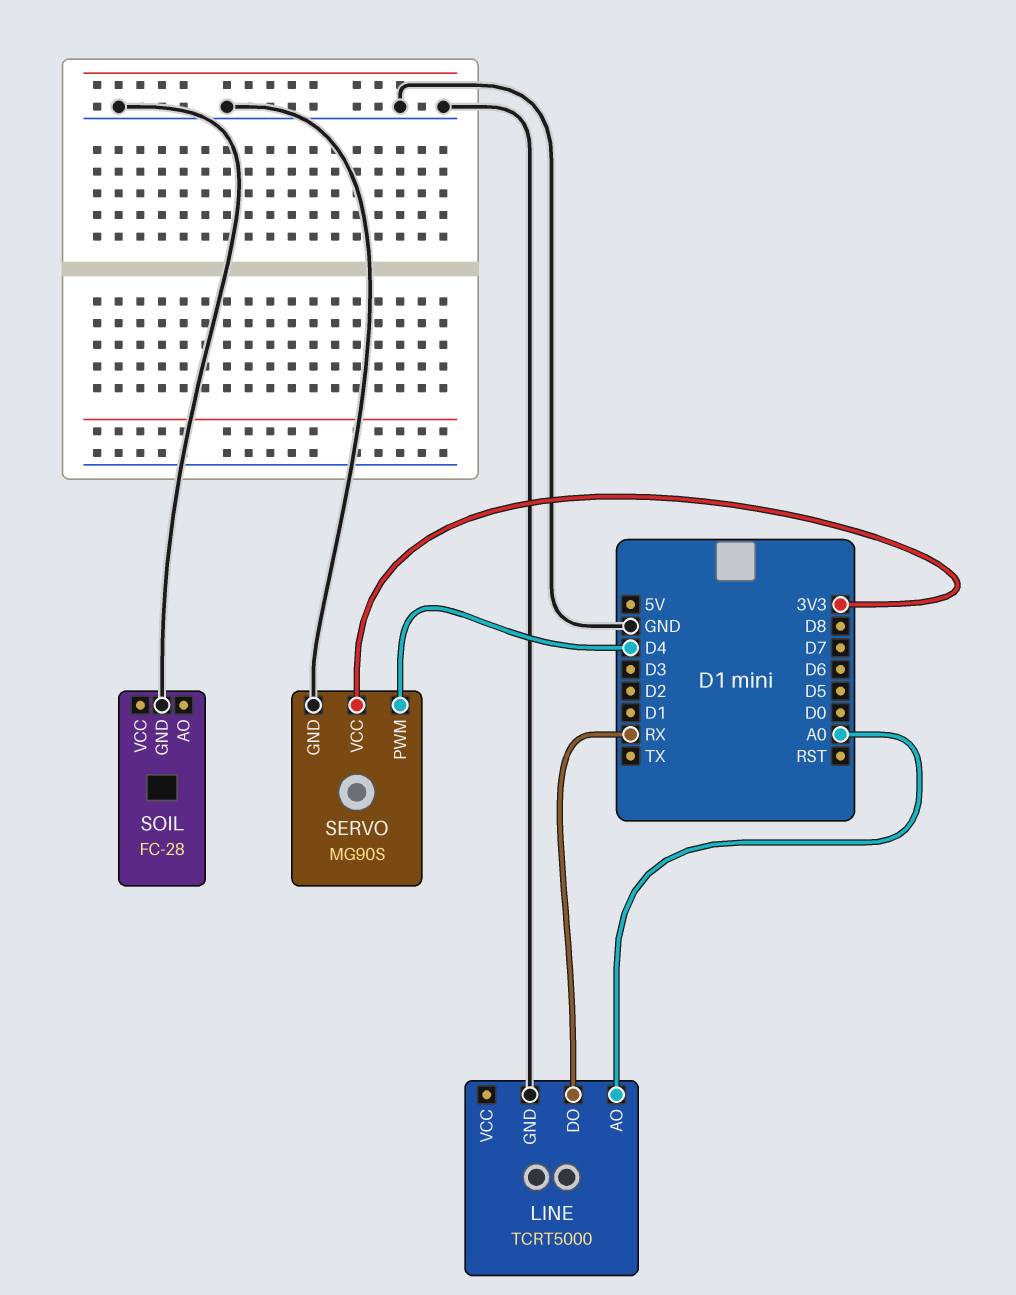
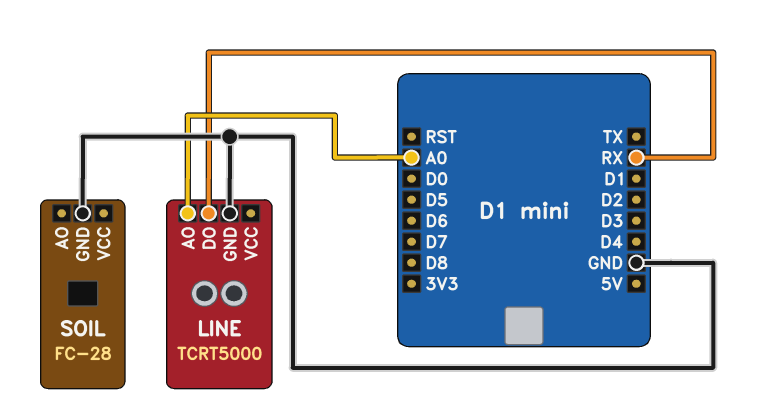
SERVO: MG90S -> none
SERVO pin GND: GND -> none
SERVO pin PWM: D4 -> none
SERVO pin VCC: 3V3 -> none

